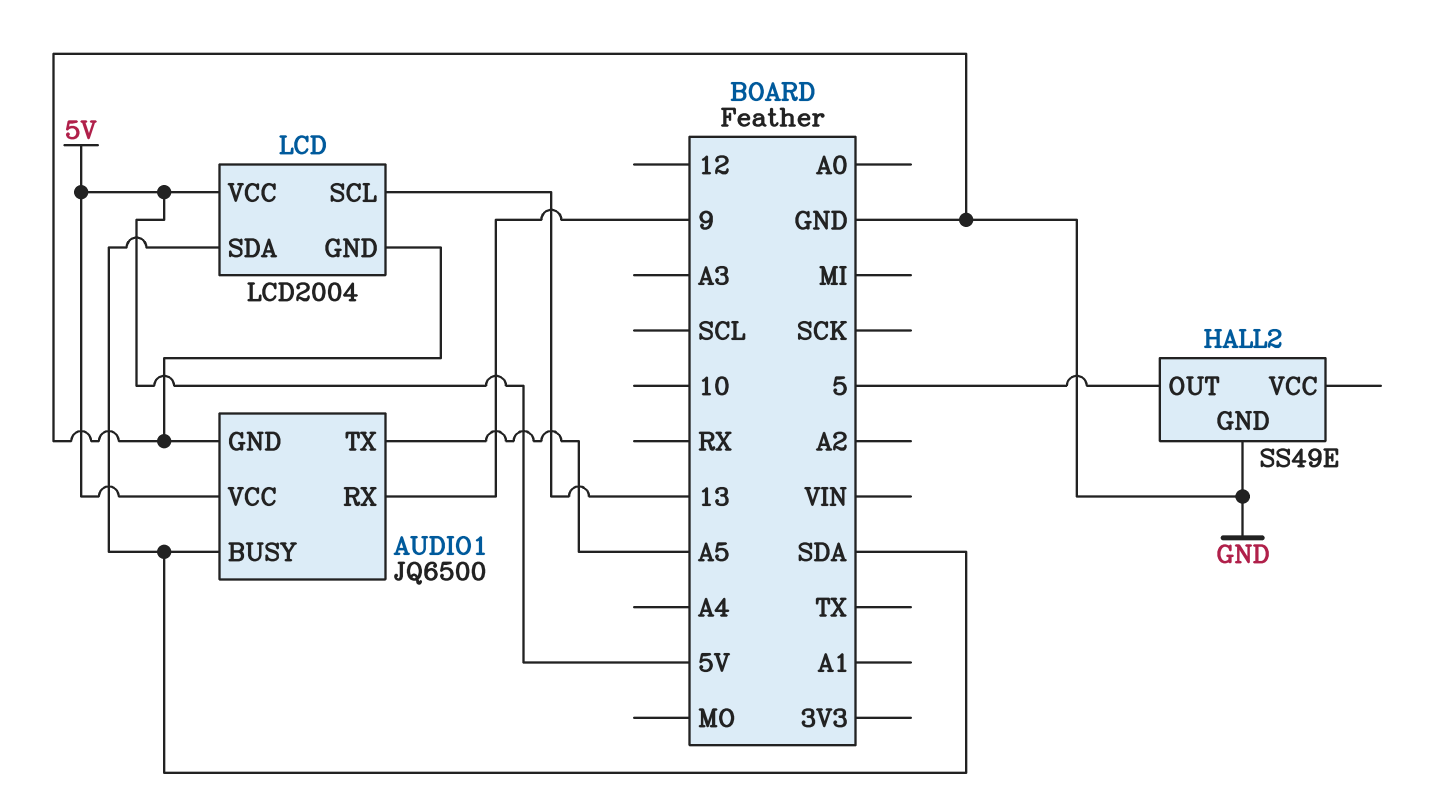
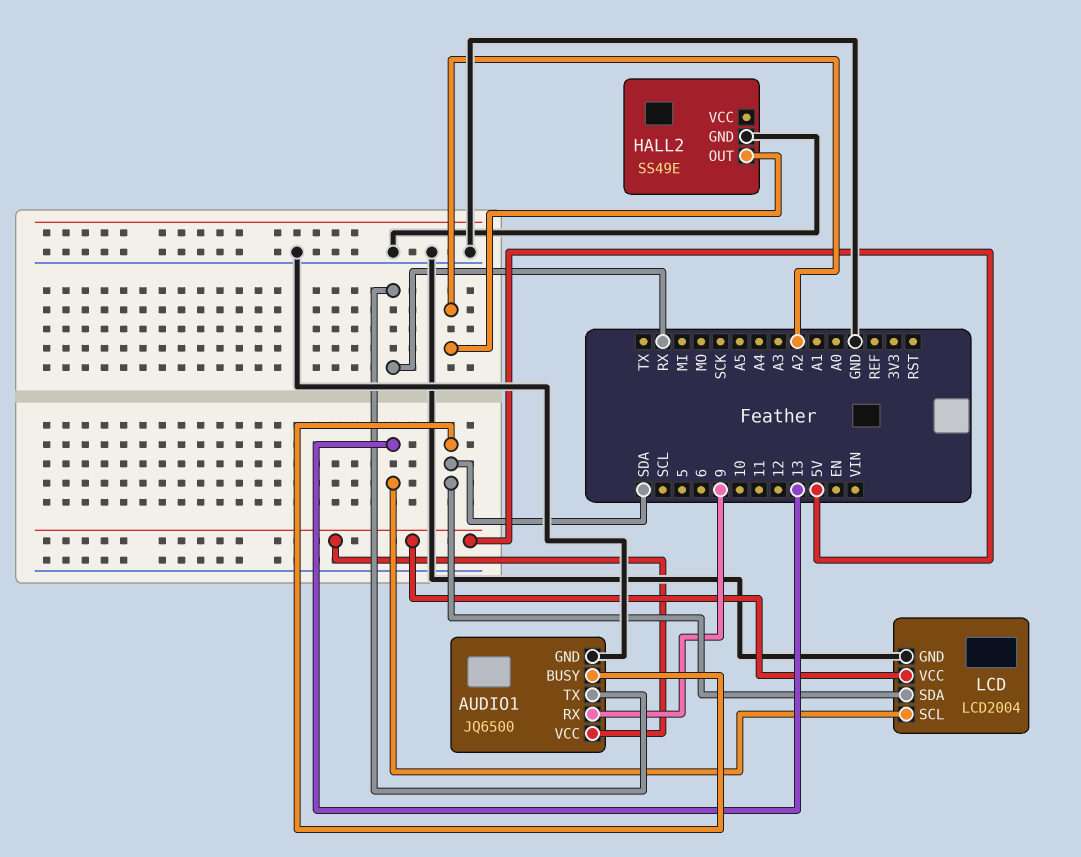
AUDIO1 pin TX: A5 -> RX
HALL2 pin OUT: 5 -> A2

